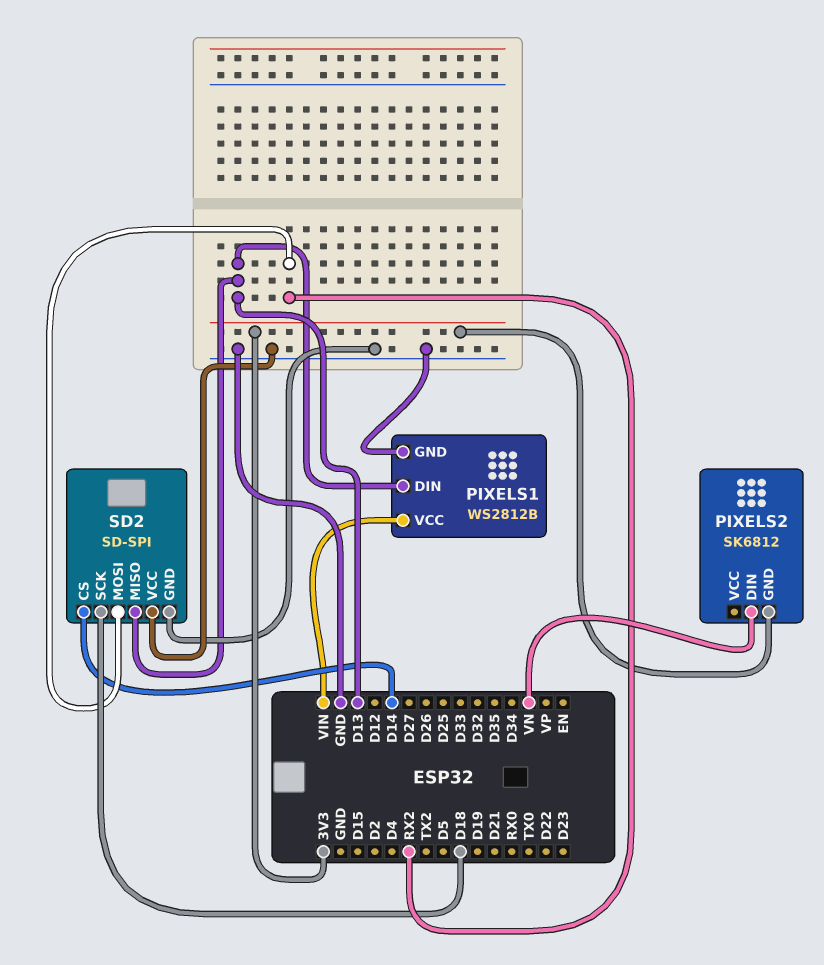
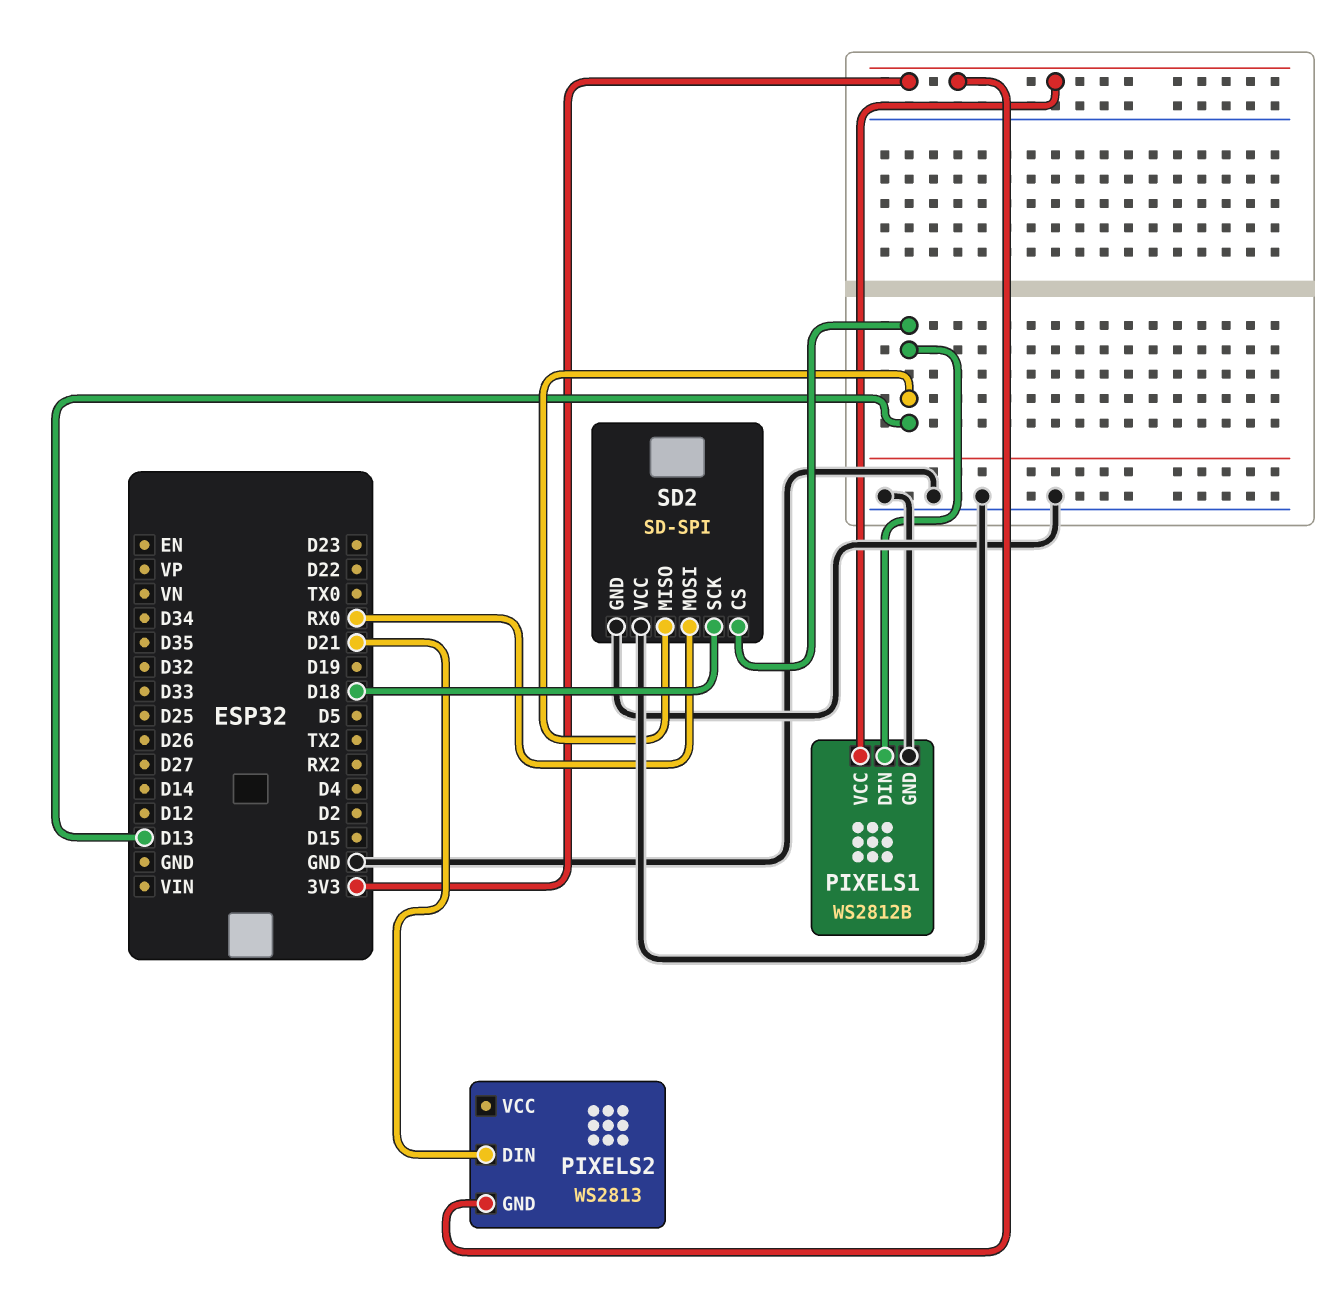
PIXELS1 pin VCC: VIN -> 3V3
PIXELS2: SK6812 -> WS2813
PIXELS2 pin DIN: VN -> D21
SD2 pin CS: D14 -> D13
SD2 pin MOSI: RX2 -> RX0

